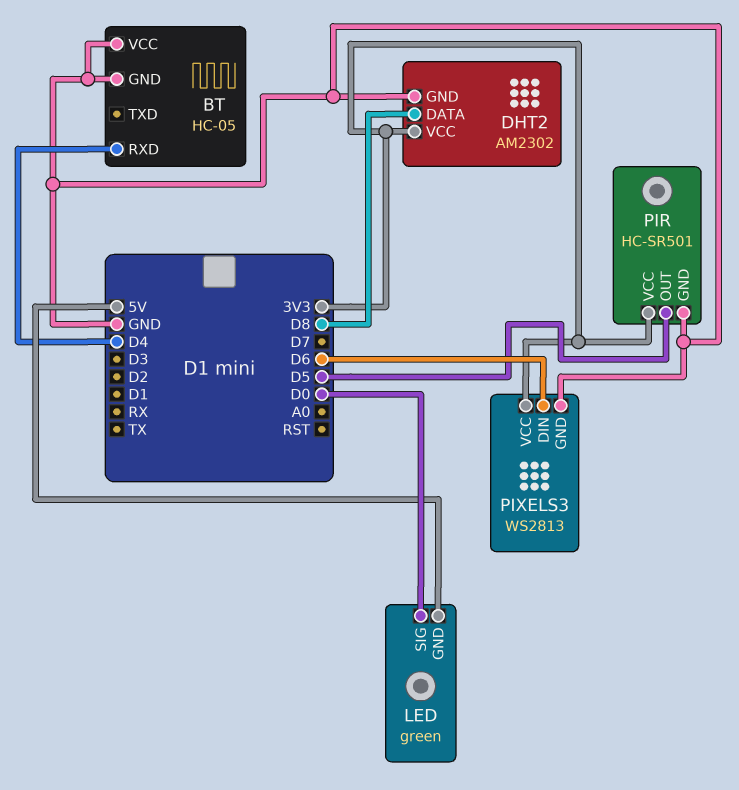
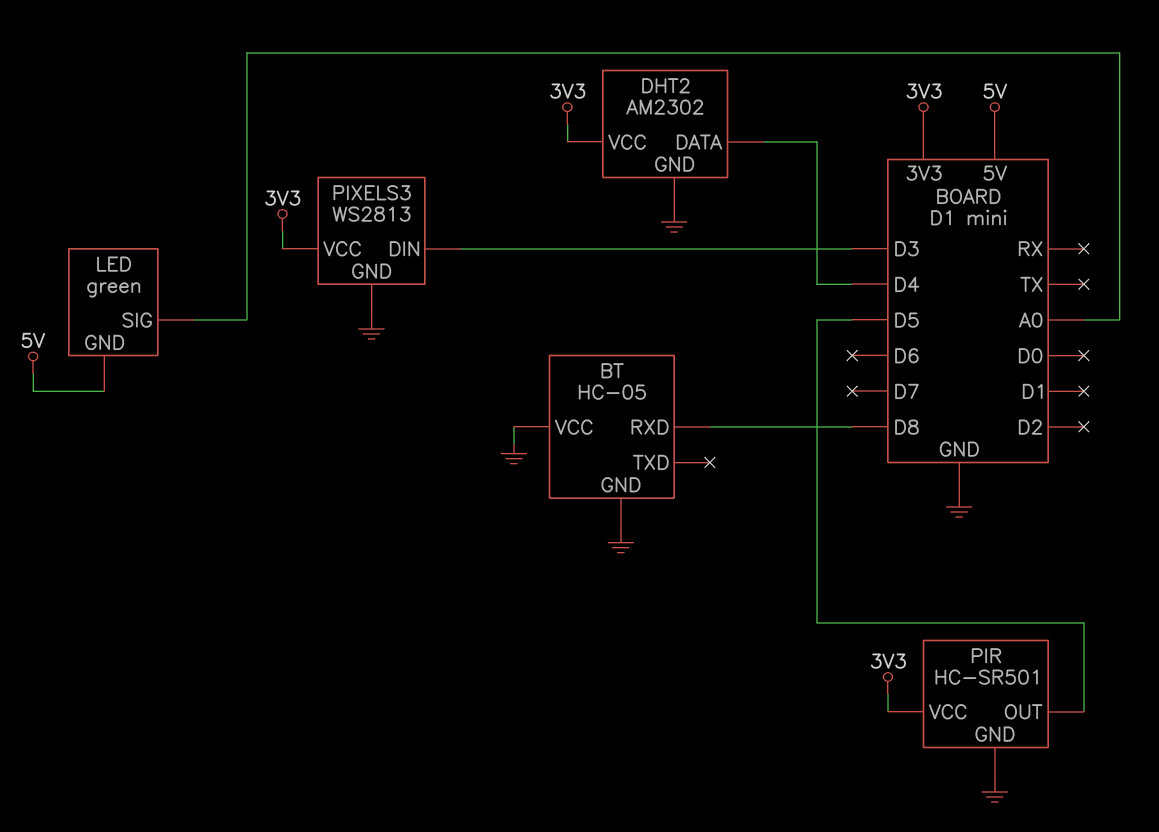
BT pin RXD: D4 -> D8
DHT2 pin DATA: D8 -> D4
LED pin SIG: D0 -> A0
PIXELS3 pin DIN: D6 -> D3

